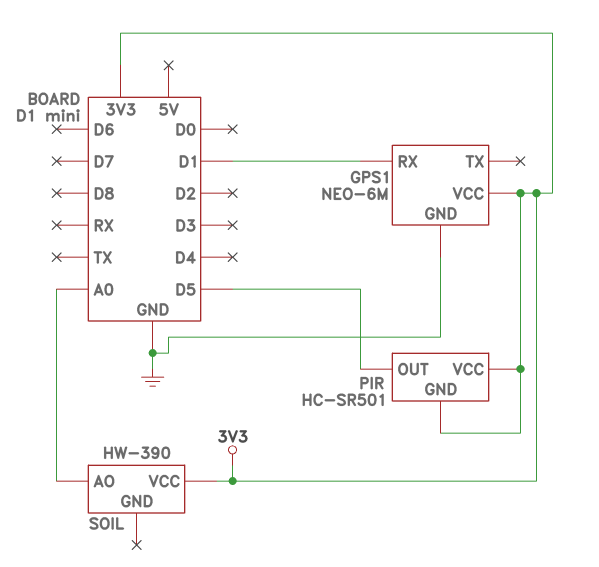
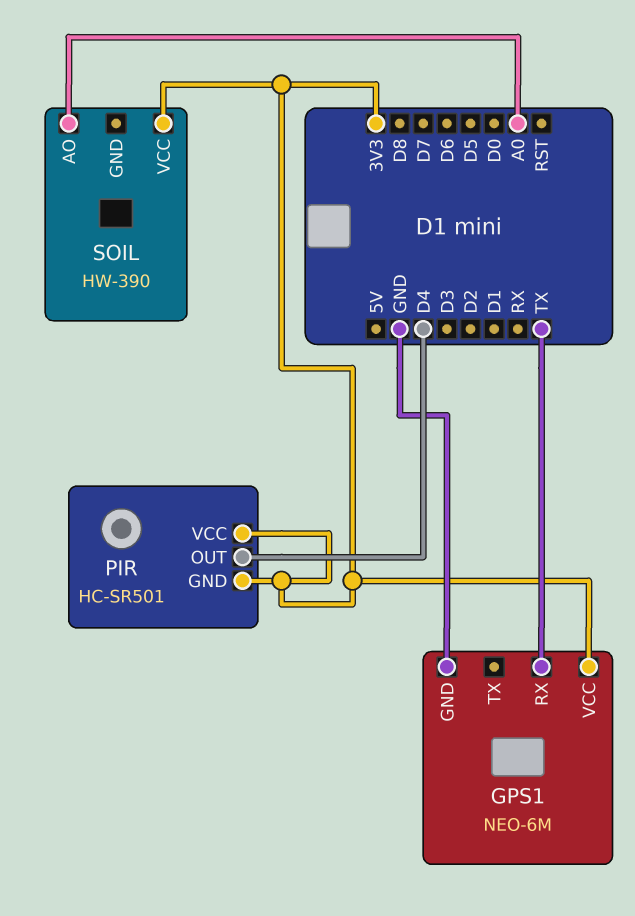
GPS1 pin RX: D1 -> TX
PIR pin OUT: D5 -> D4

